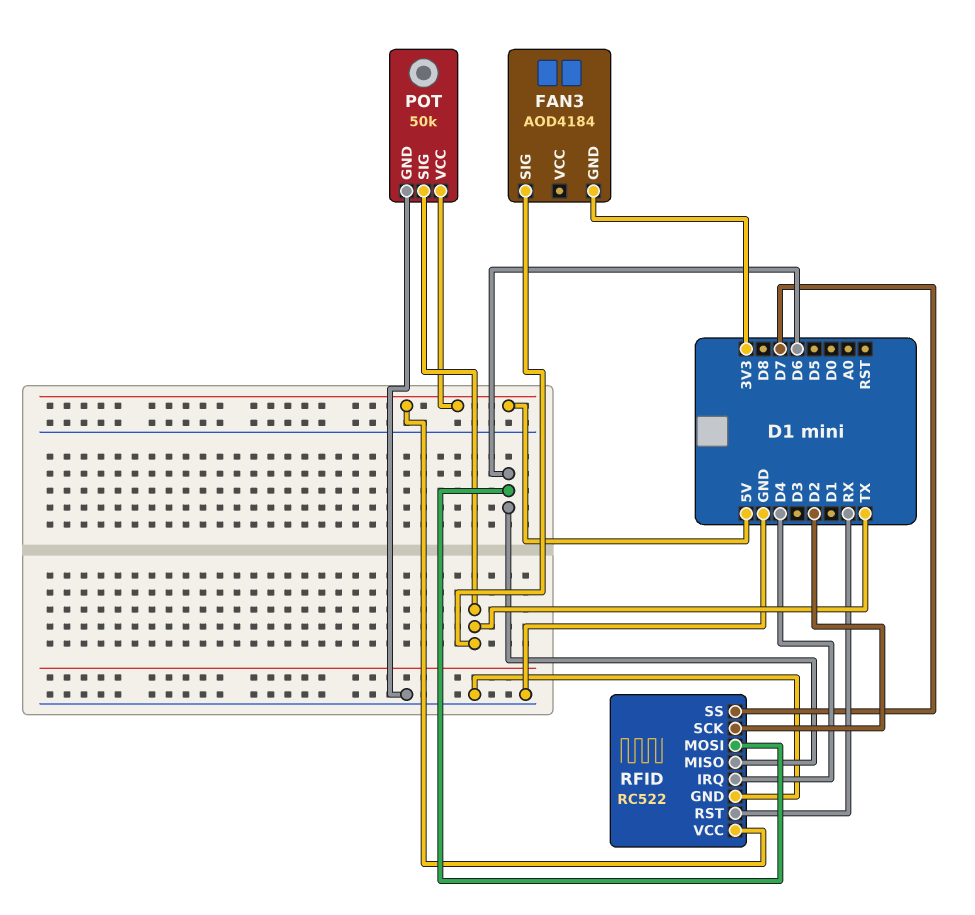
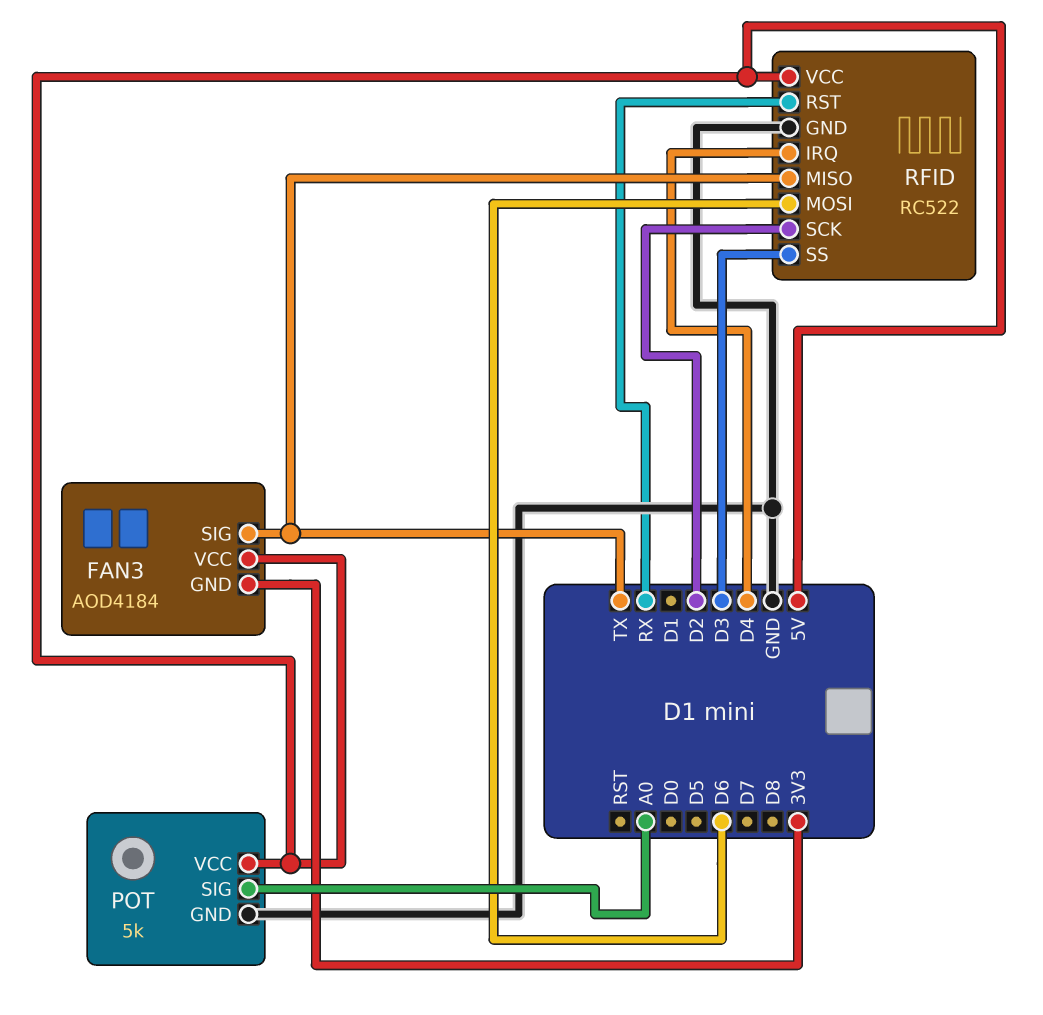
FAN3 pin VCC: none -> 5V
POT: 50k -> 5k
POT pin SIG: TX -> A0
RFID pin MISO: D6 -> TX
RFID pin SS: D7 -> D3

